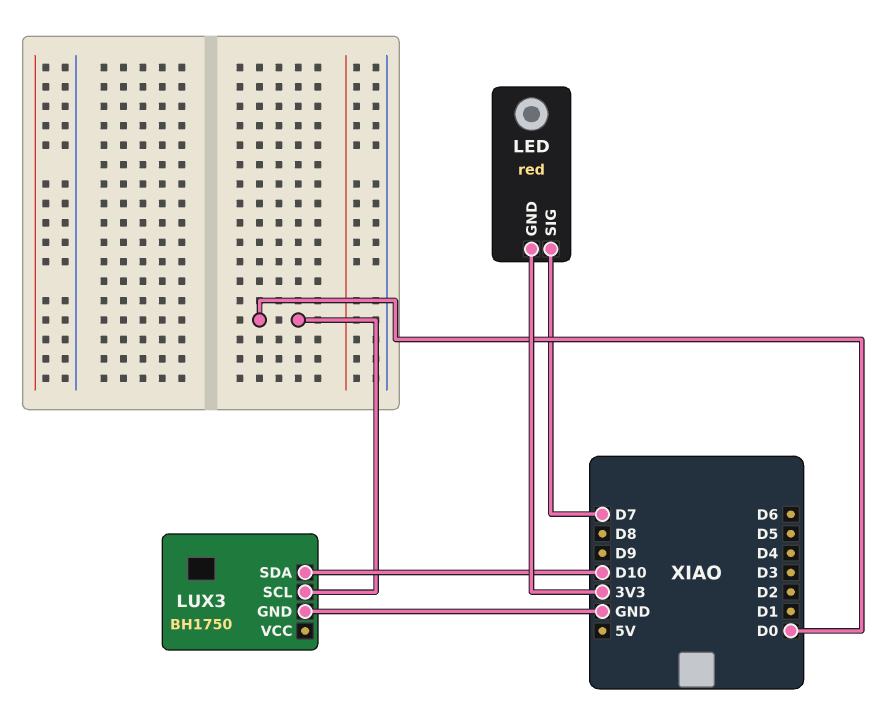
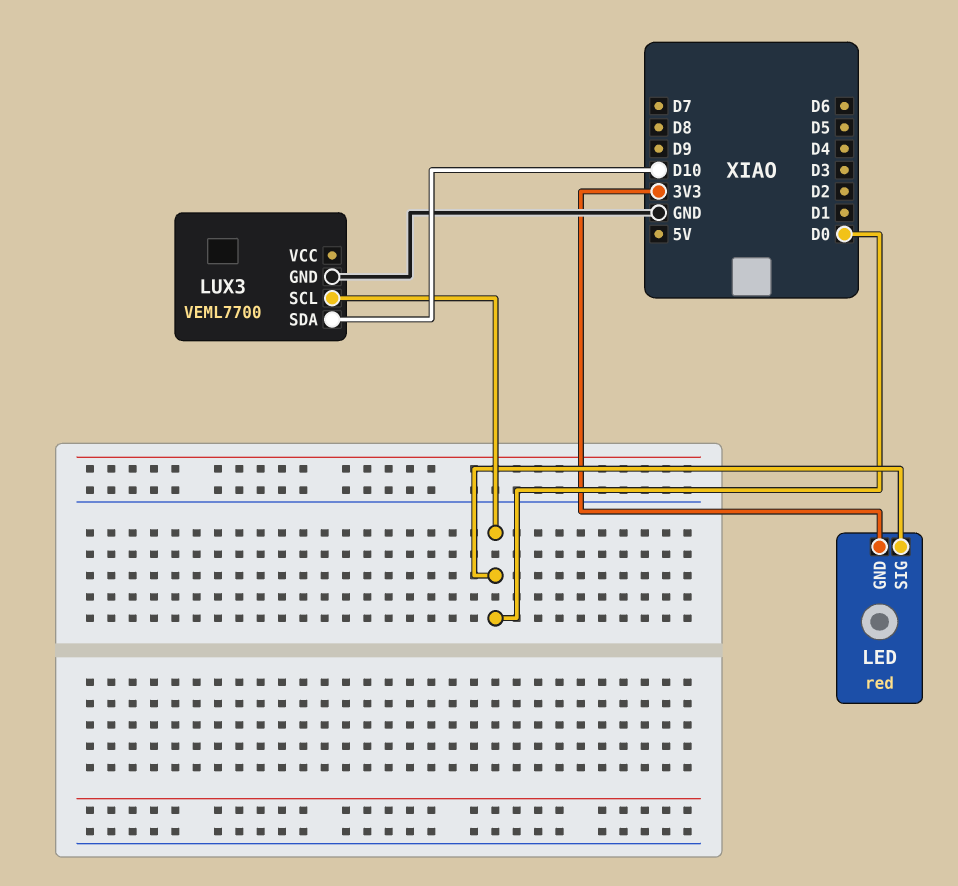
LED pin SIG: D7 -> D0
LUX3: BH1750 -> VEML7700

